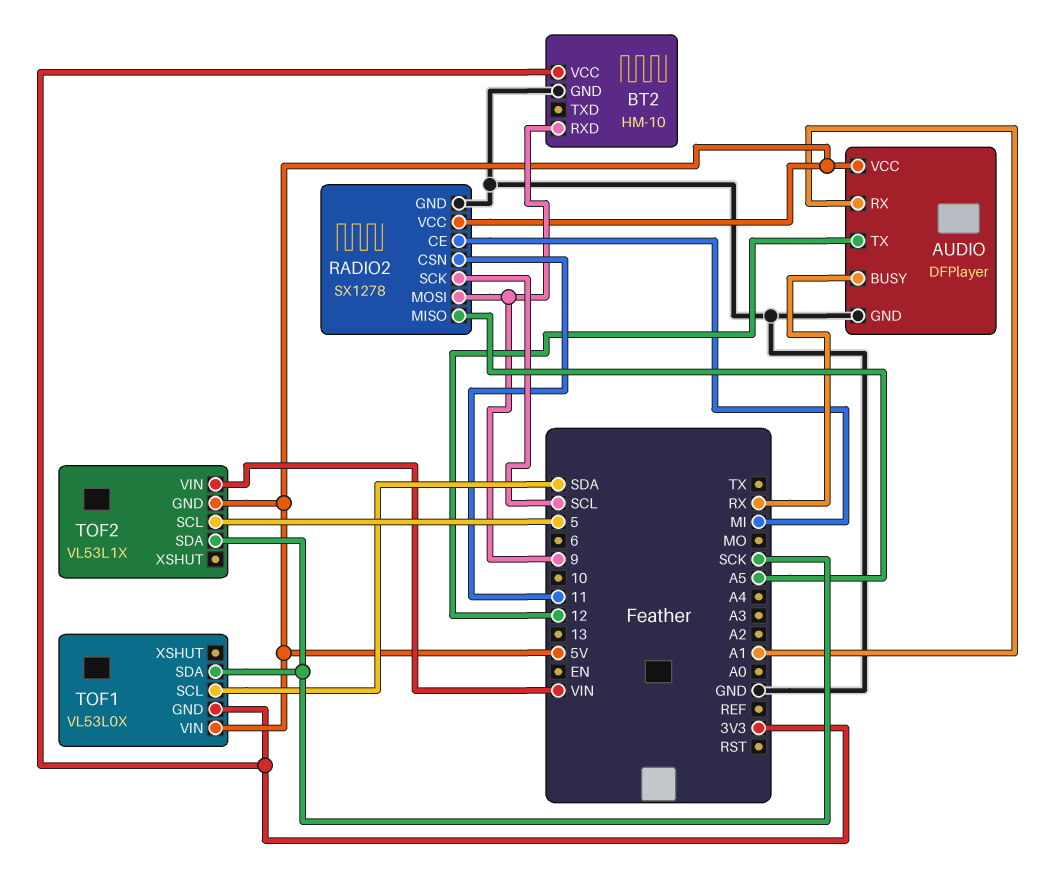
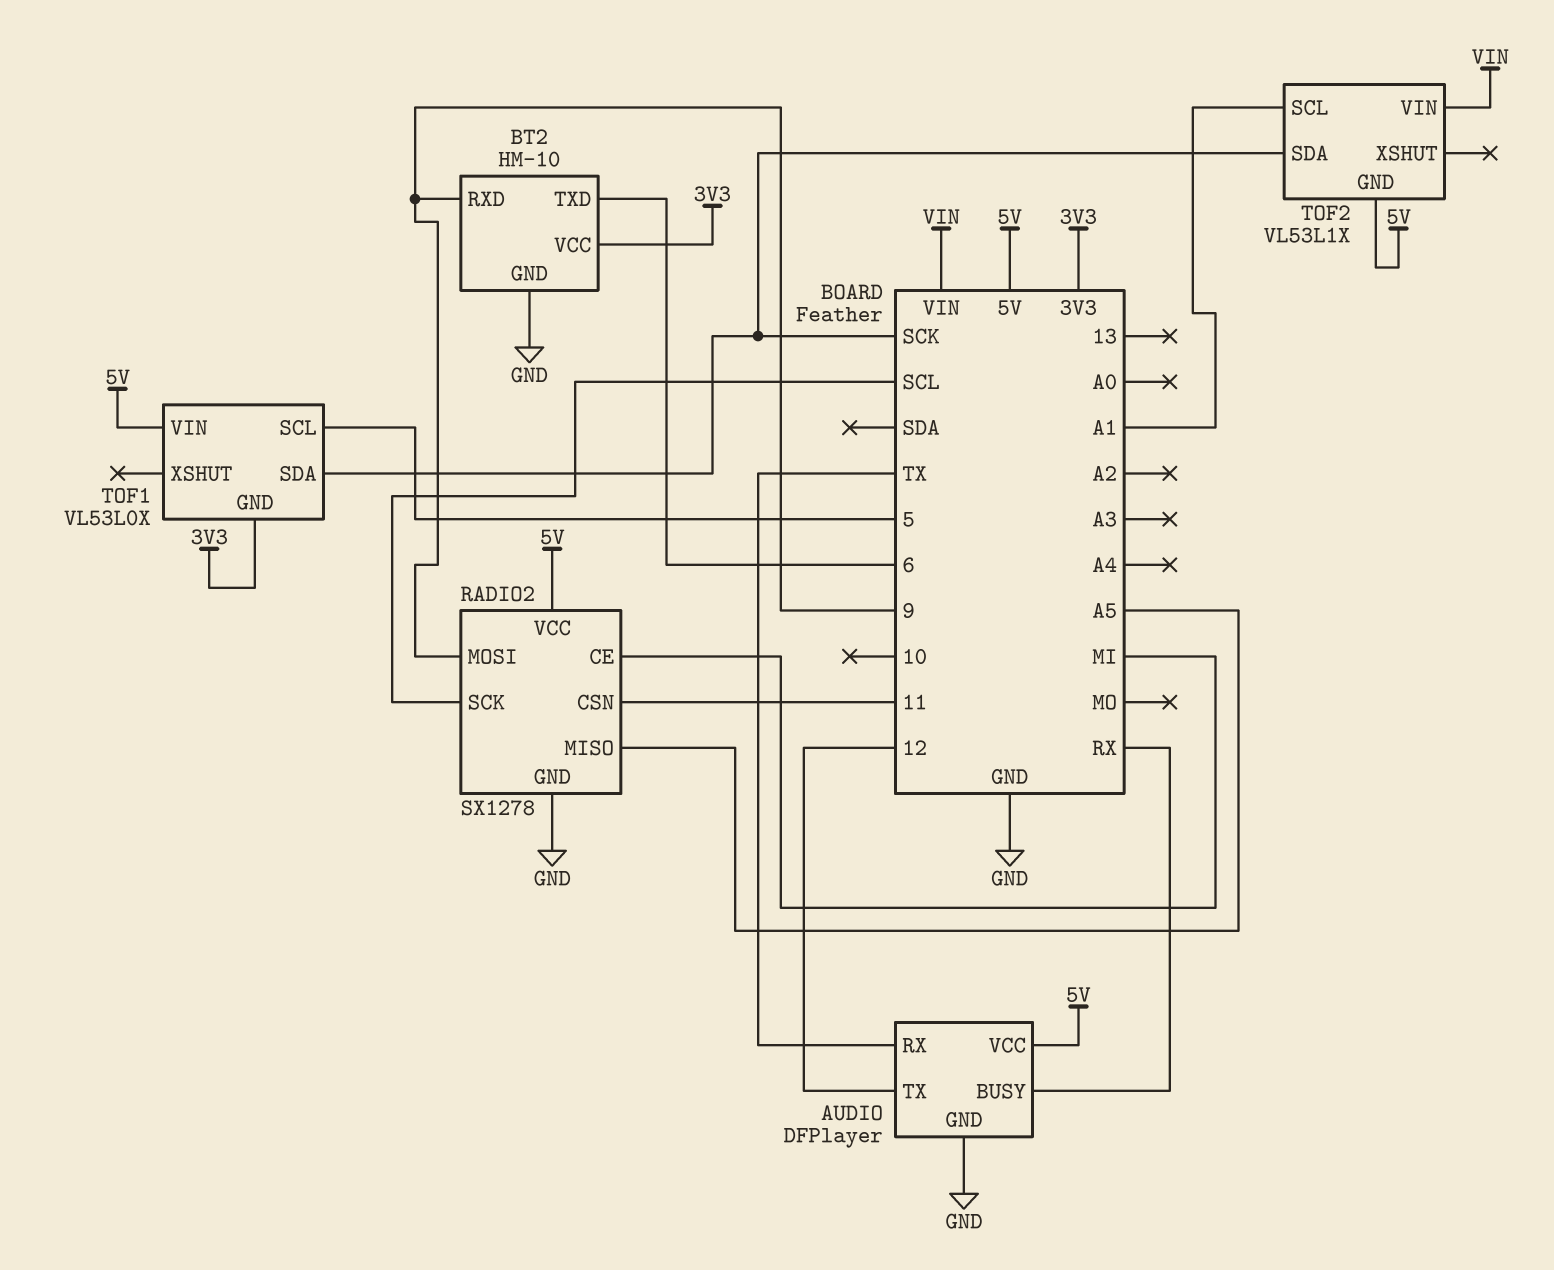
AUDIO pin RX: A1 -> TX
BT2 pin TXD: none -> 6
TOF1 pin SCL: SDA -> 5
TOF2 pin SCL: 5 -> A1

